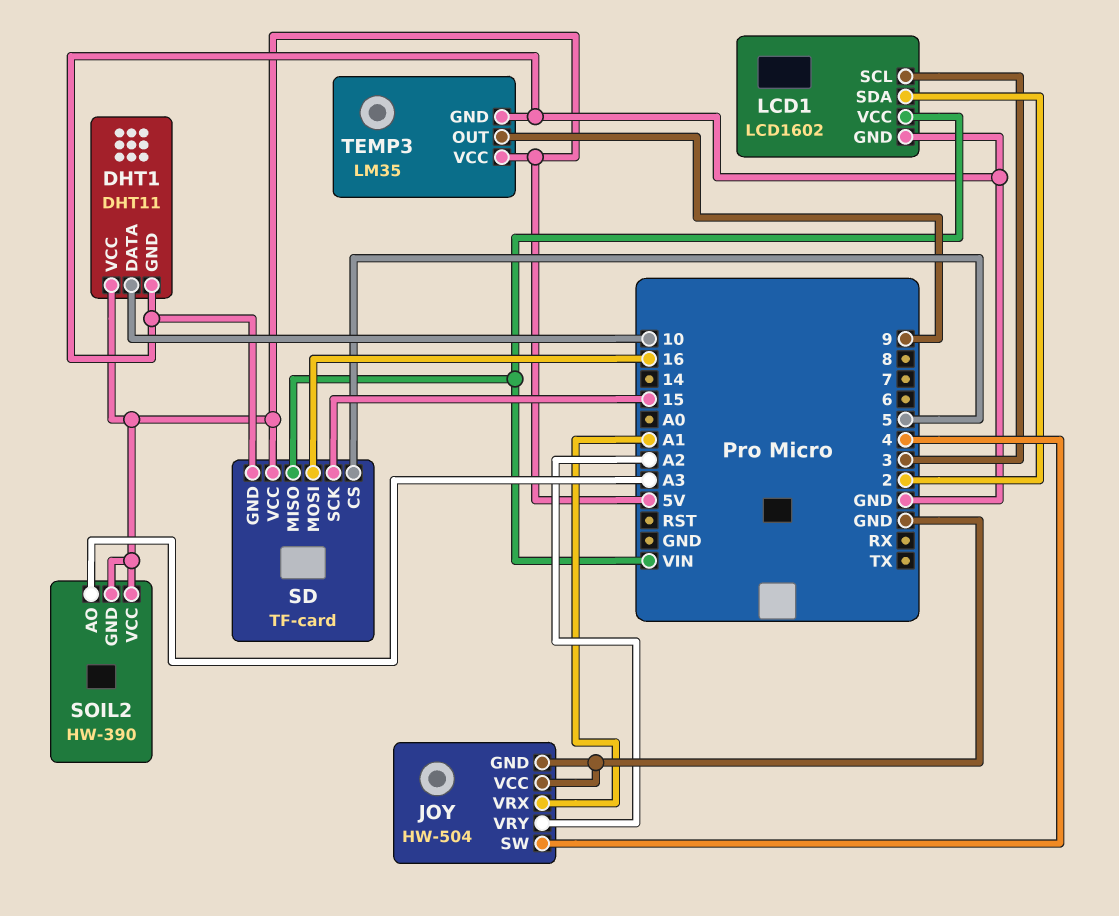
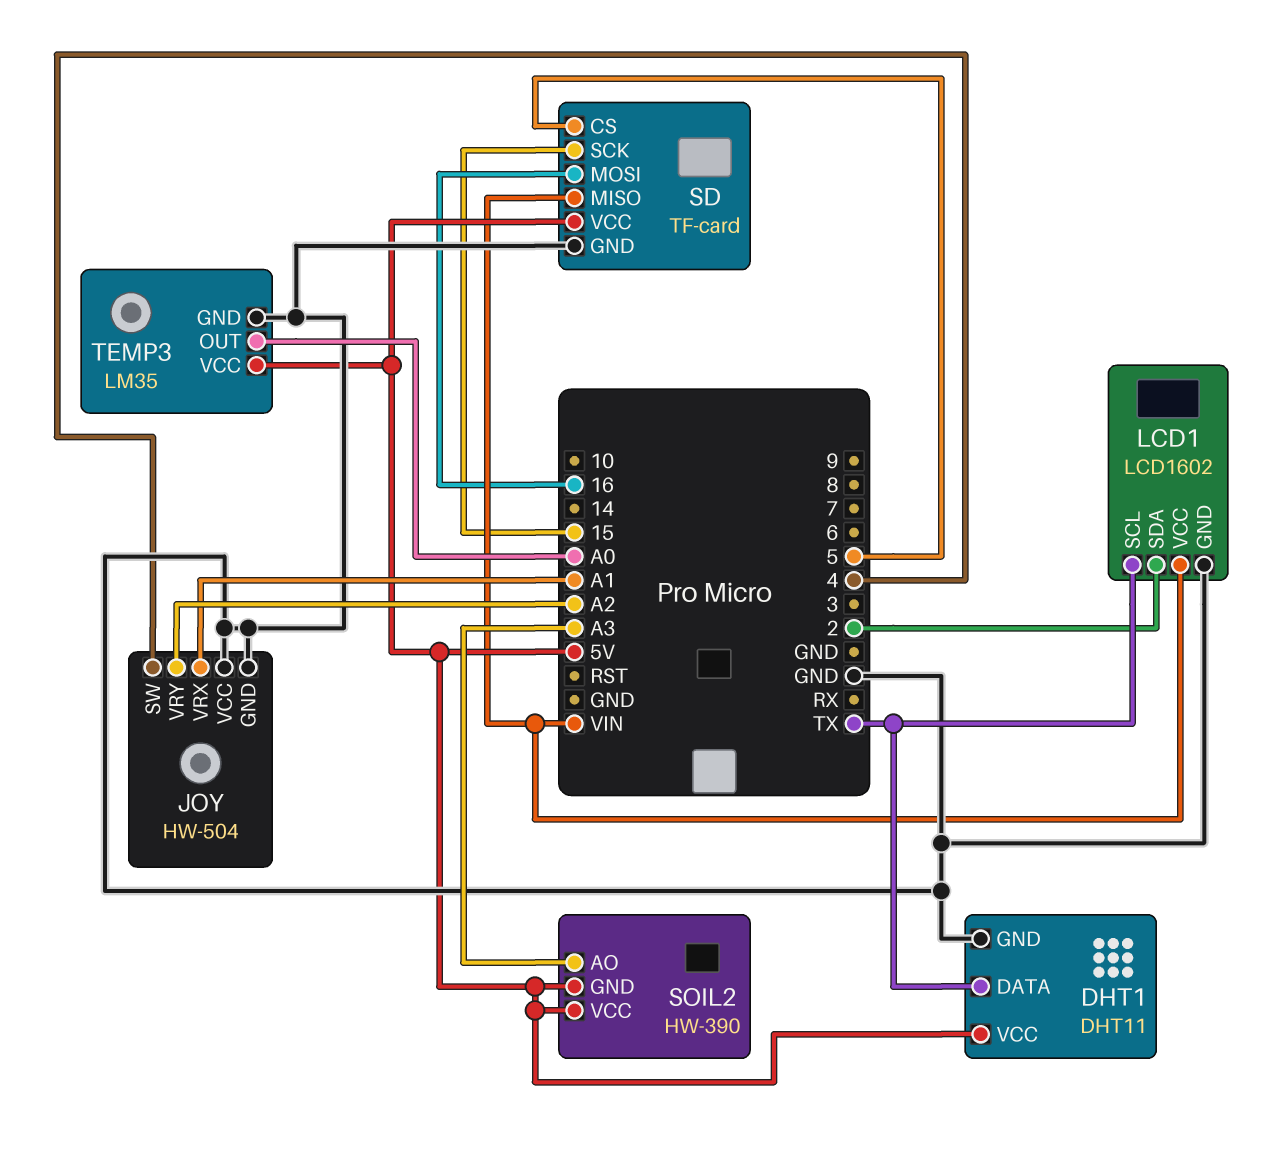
DHT1 pin DATA: 10 -> TX
LCD1 pin SCL: 3 -> TX
TEMP3 pin OUT: 9 -> A0

